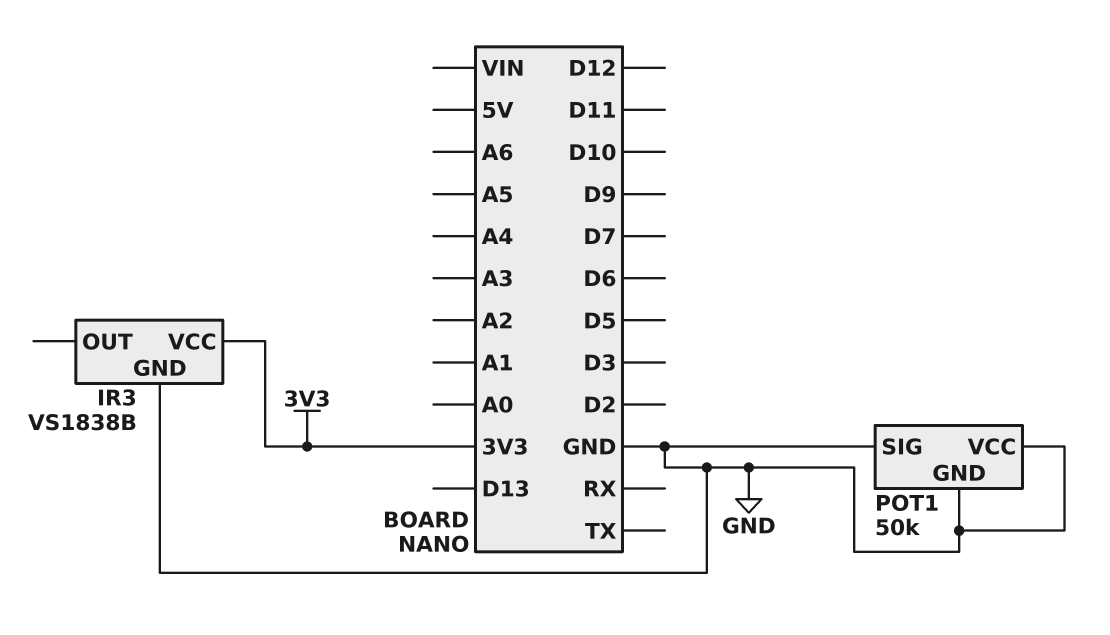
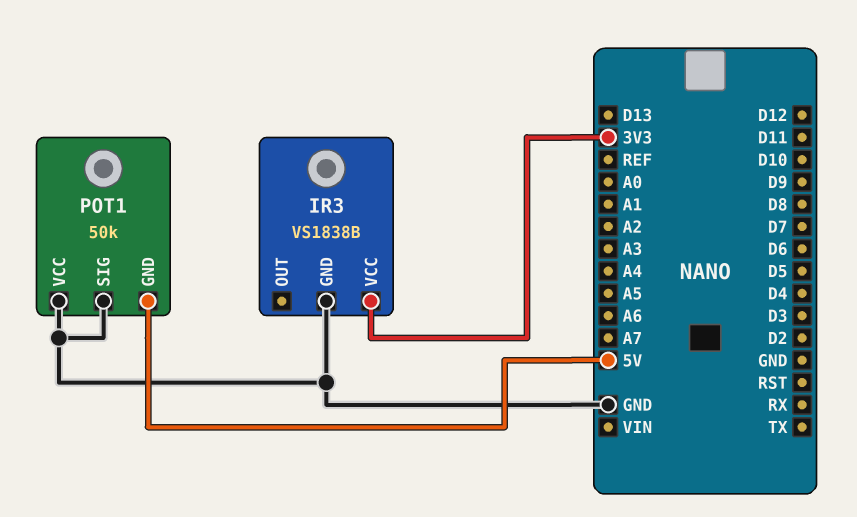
POT1 pin GND: GND -> 5V

